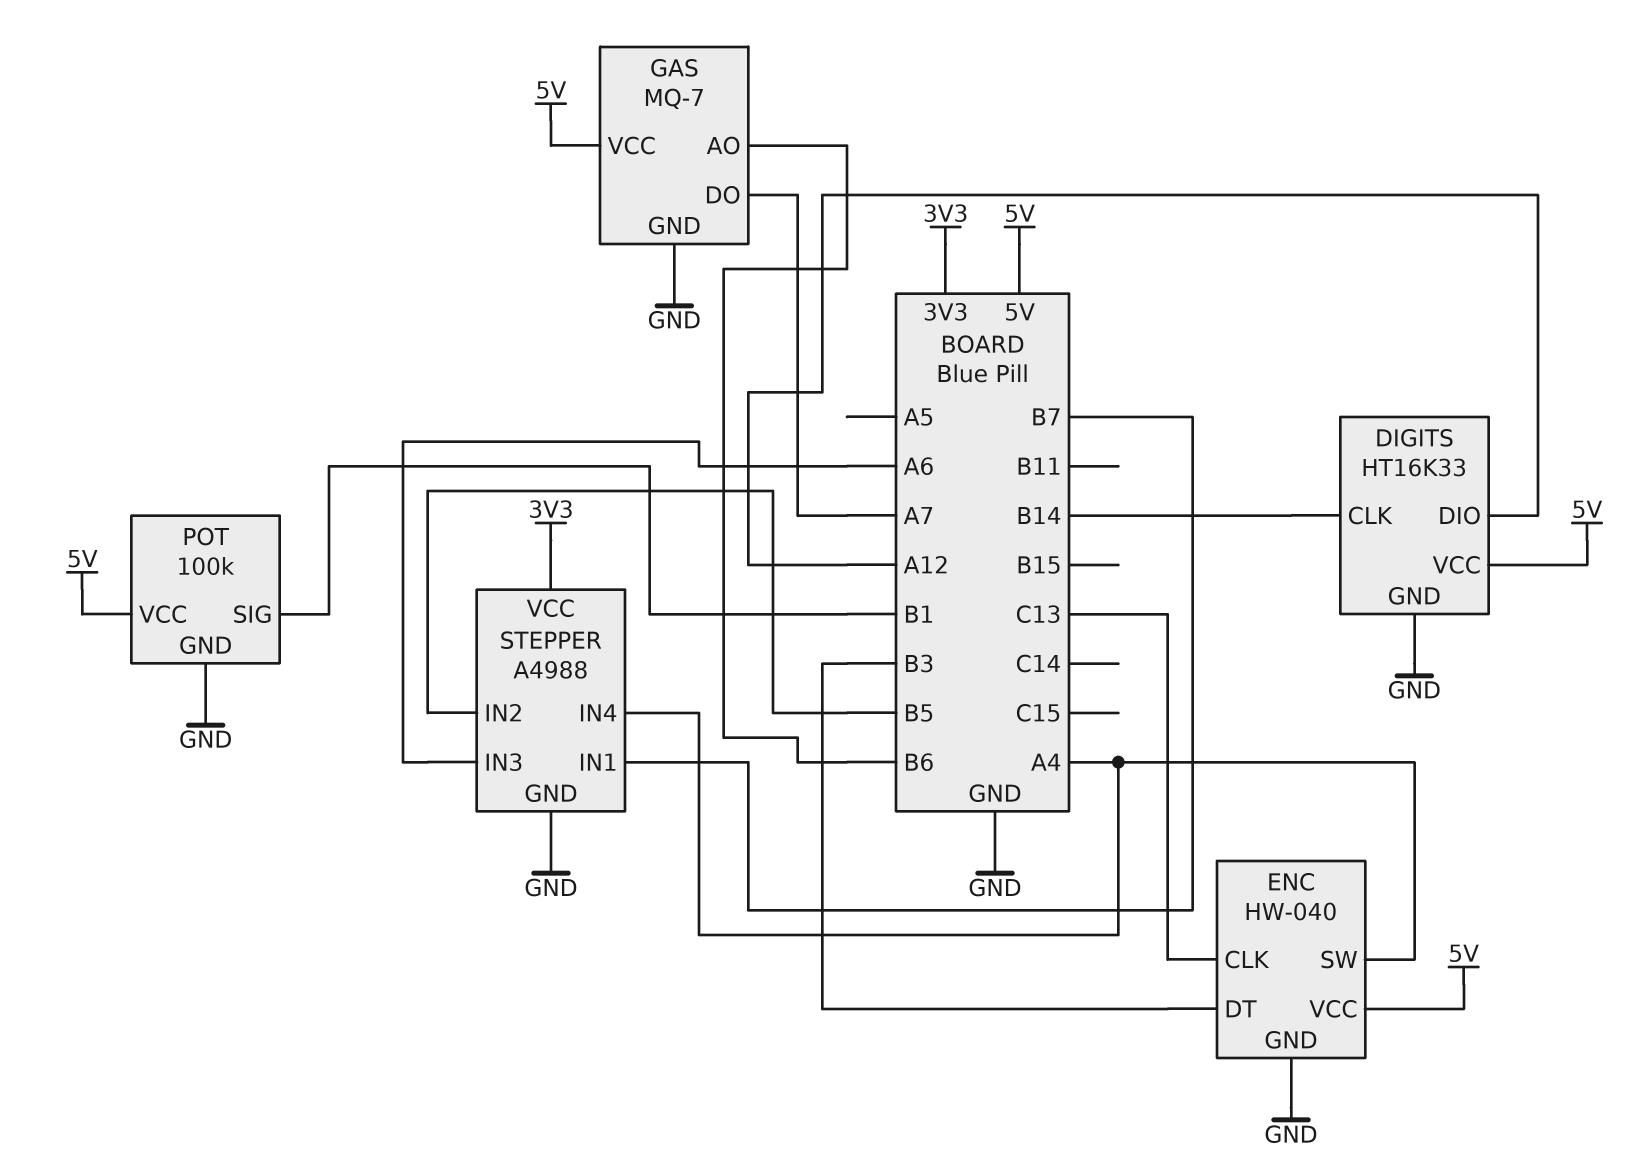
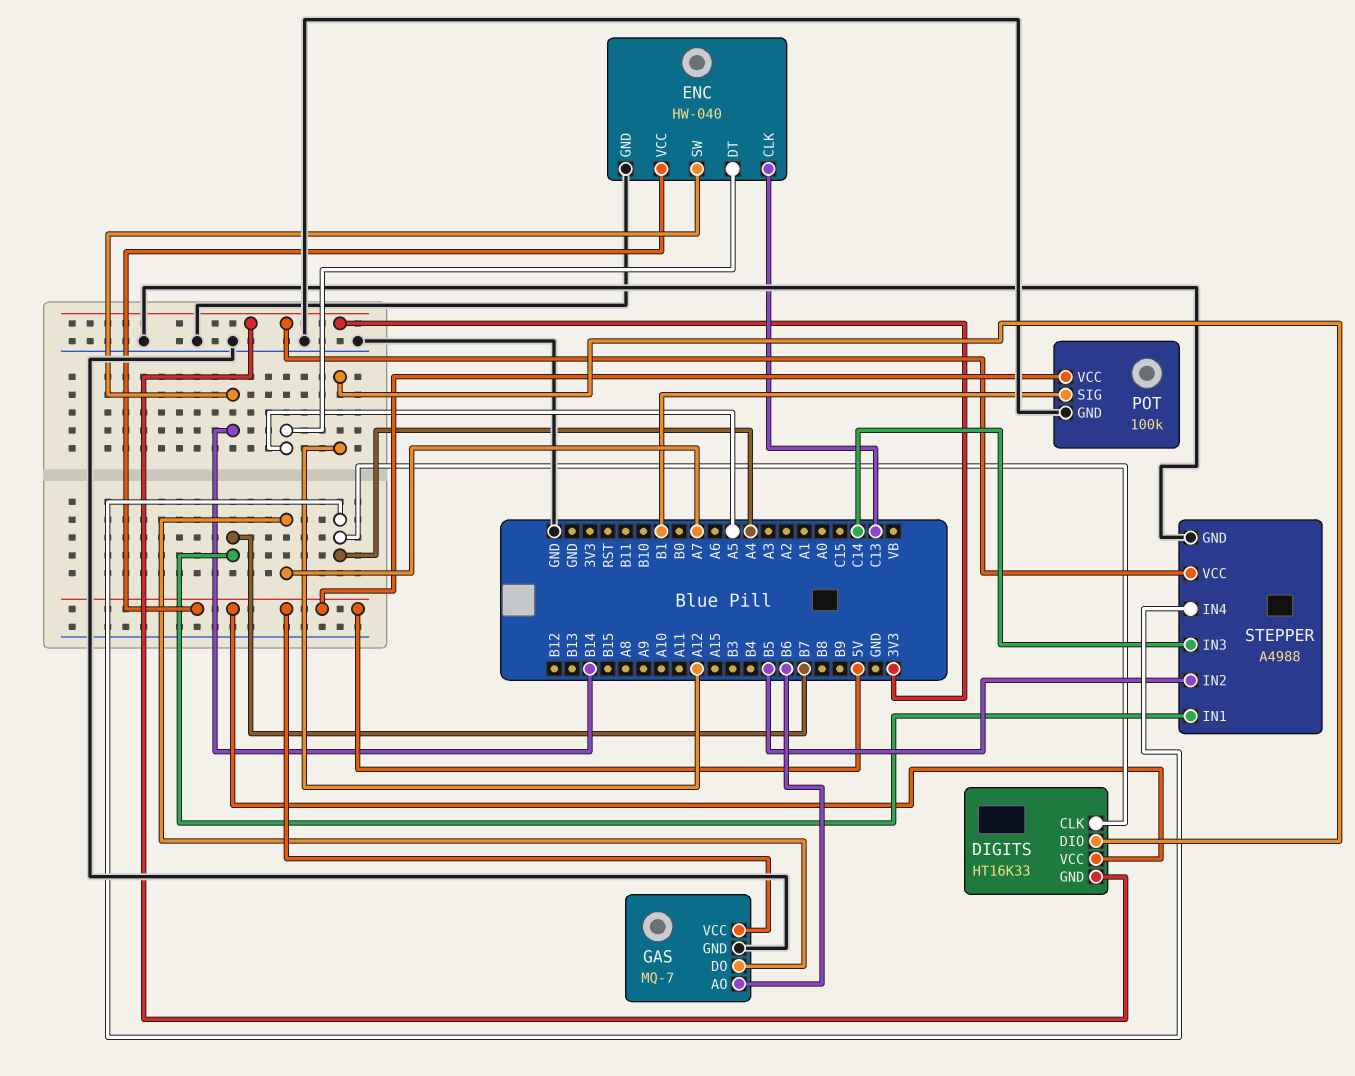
DIGITS pin CLK: B14 -> A4
DIGITS pin GND: GND -> 3V3
ENC pin DT: B3 -> A5
ENC pin SW: A4 -> B14
STEPPER pin IN3: A6 -> C14

